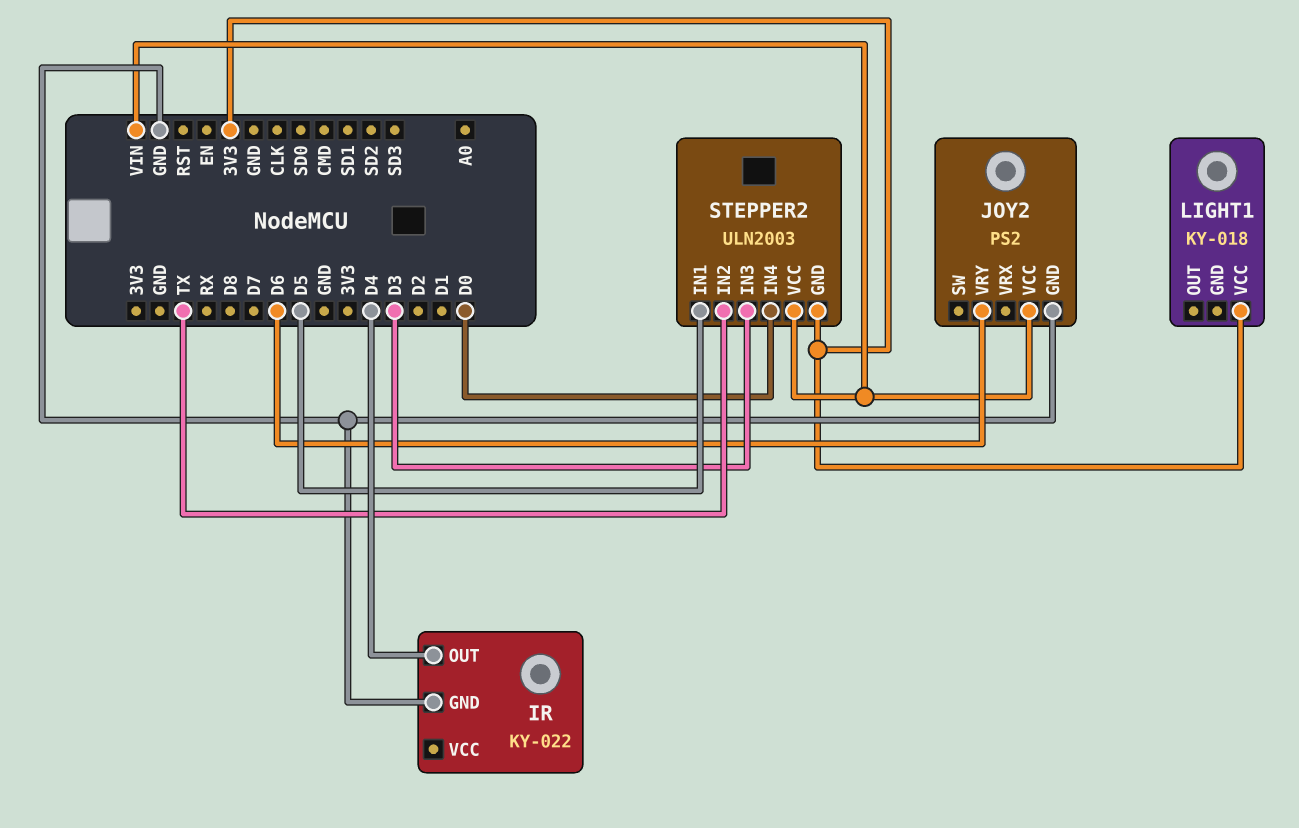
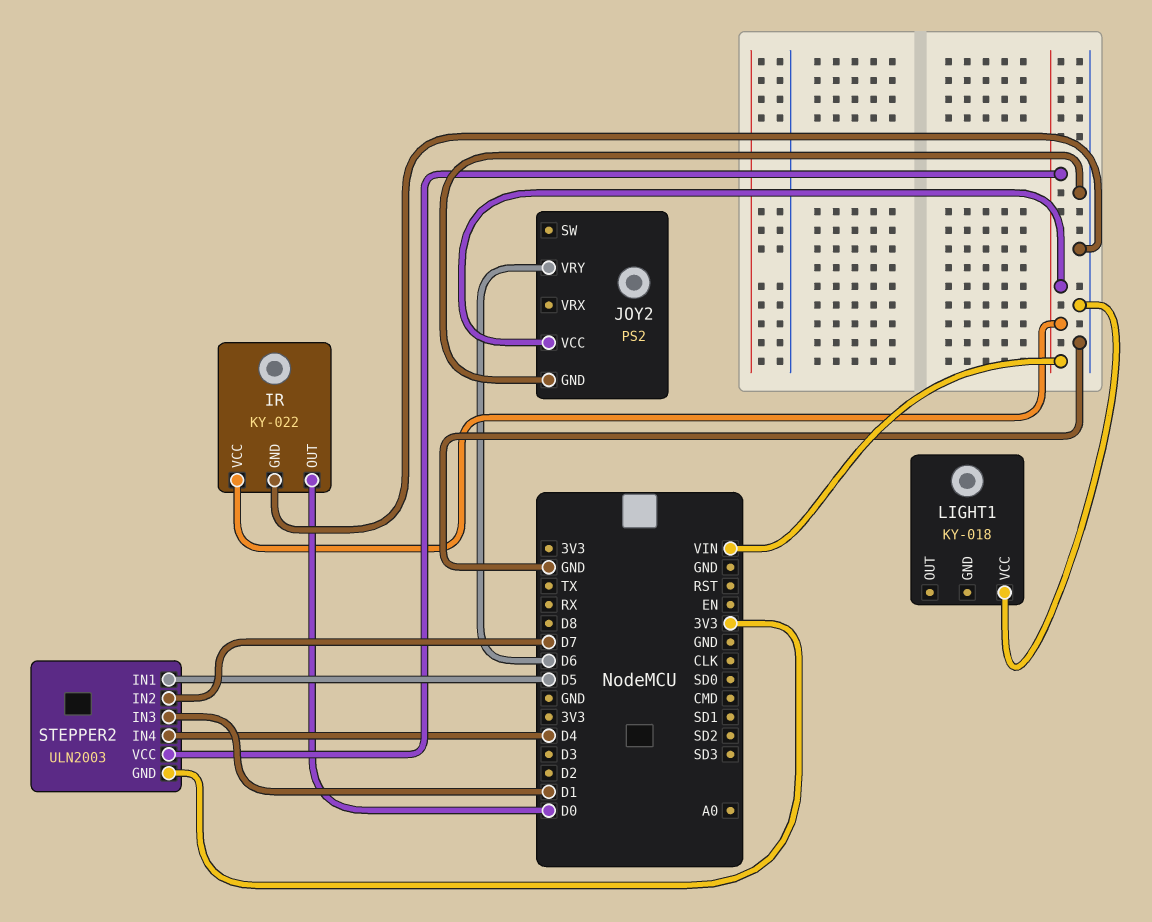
IR pin OUT: D4 -> D0
IR pin VCC: none -> VIN
LIGHT1 pin VCC: 3V3 -> GND
STEPPER2 pin IN2: TX -> D7
STEPPER2 pin IN3: D3 -> D1
STEPPER2 pin IN4: D0 -> D4

